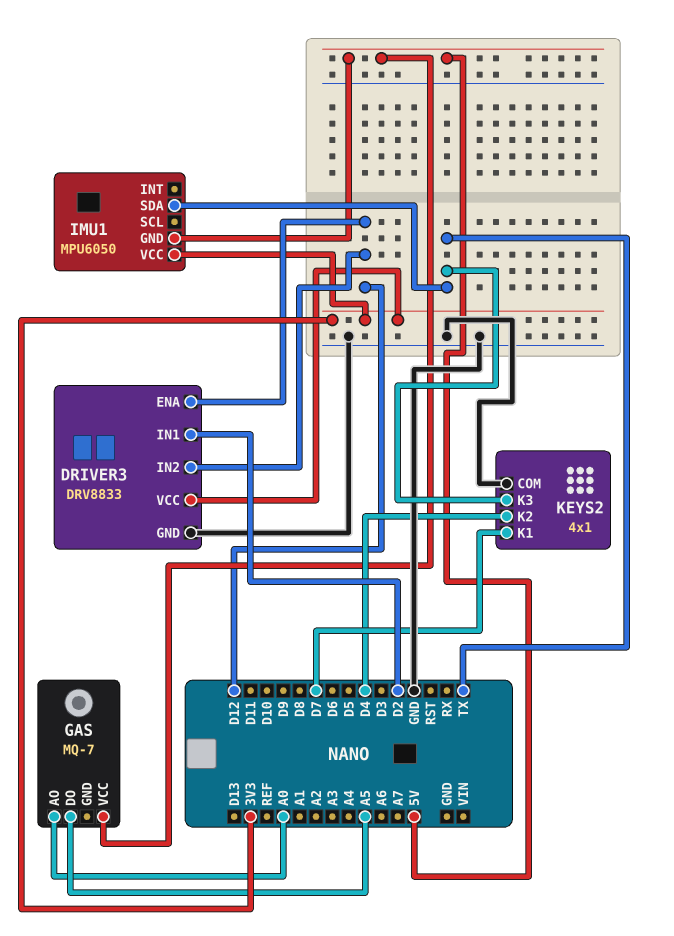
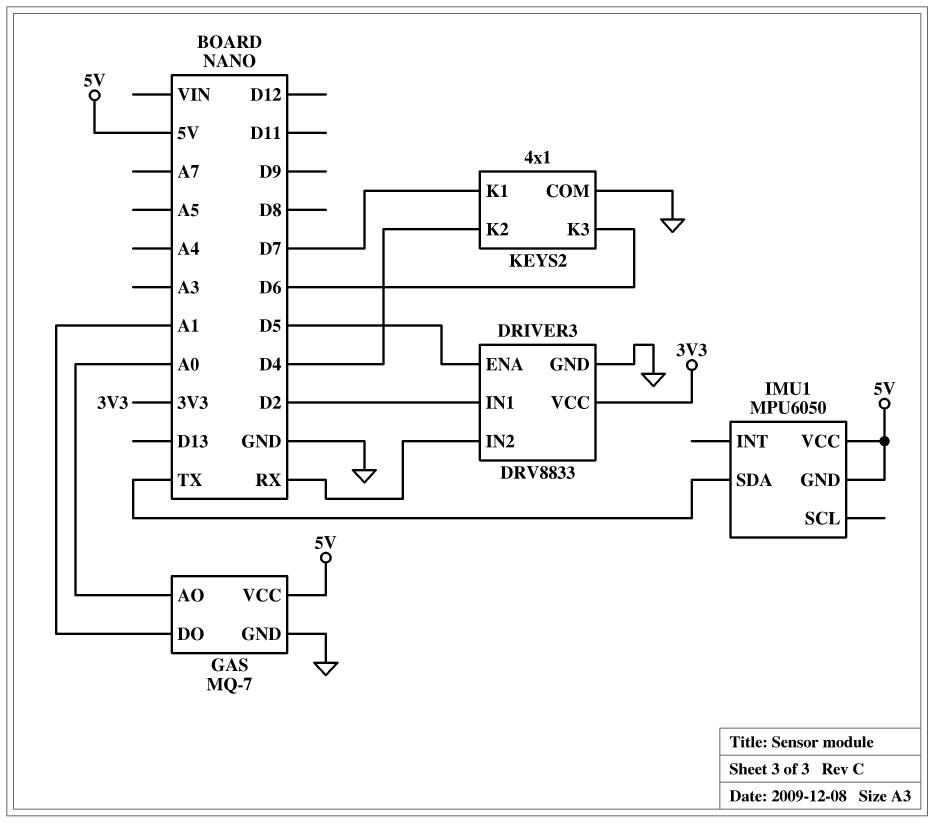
DRIVER3 pin ENA: D12 -> D5
DRIVER3 pin IN2: D12 -> RX
GAS pin DO: A5 -> A1
GAS pin GND: none -> GND
IMU1 pin VCC: 3V3 -> 5V
KEYS2 pin K3: TX -> D6

